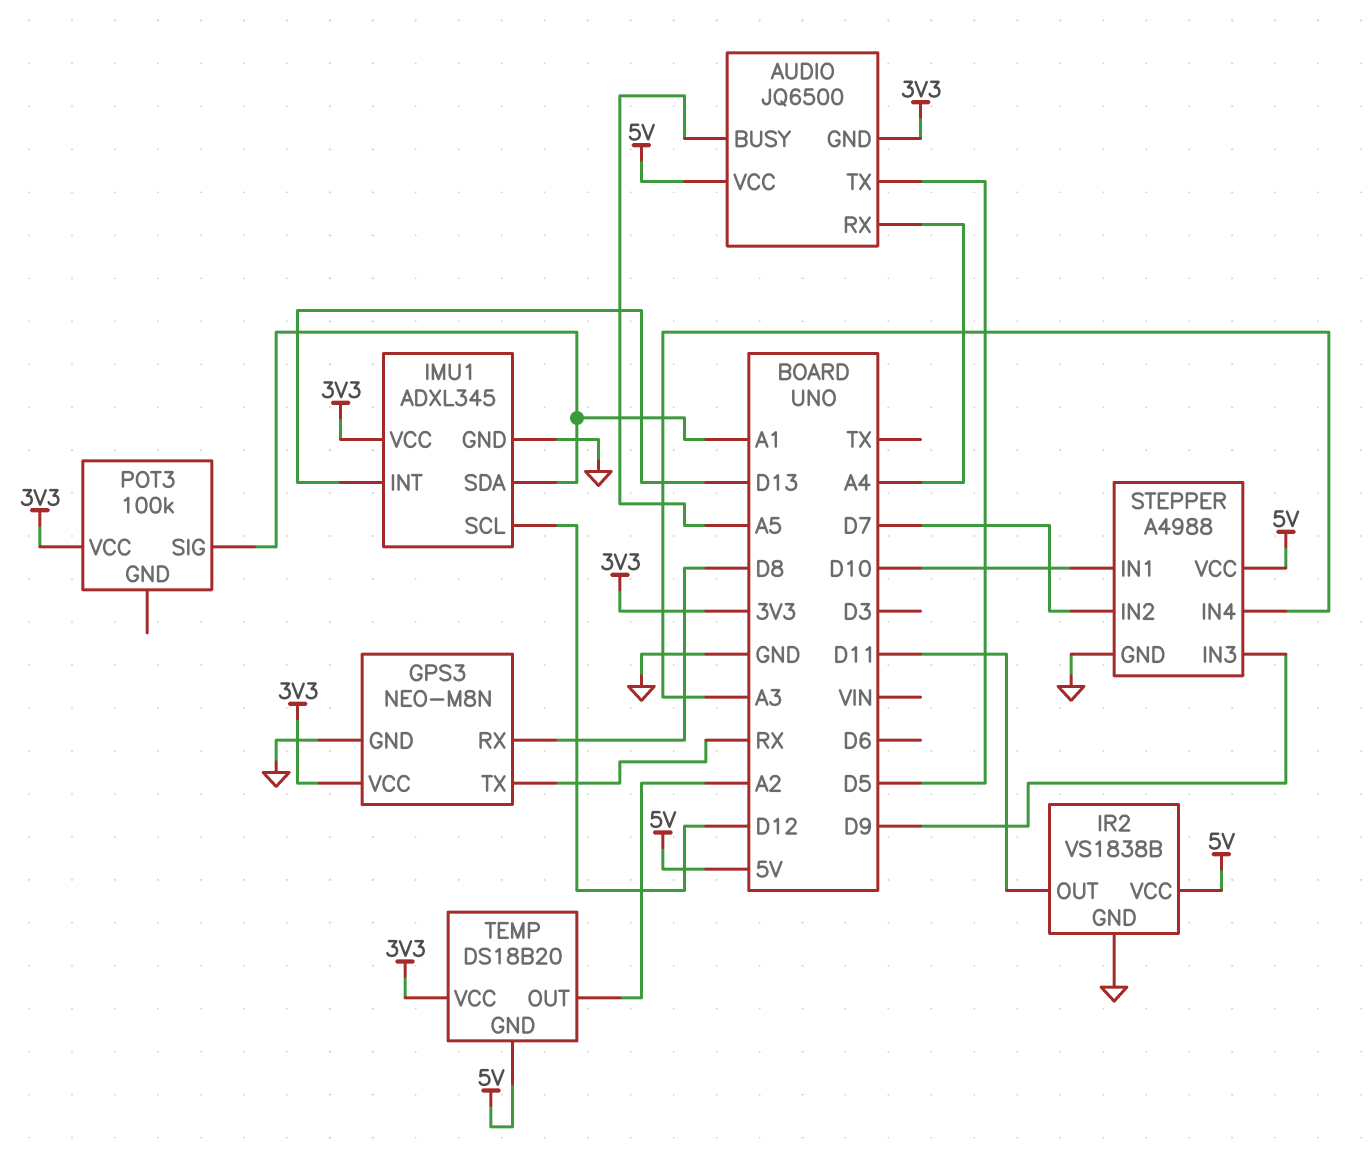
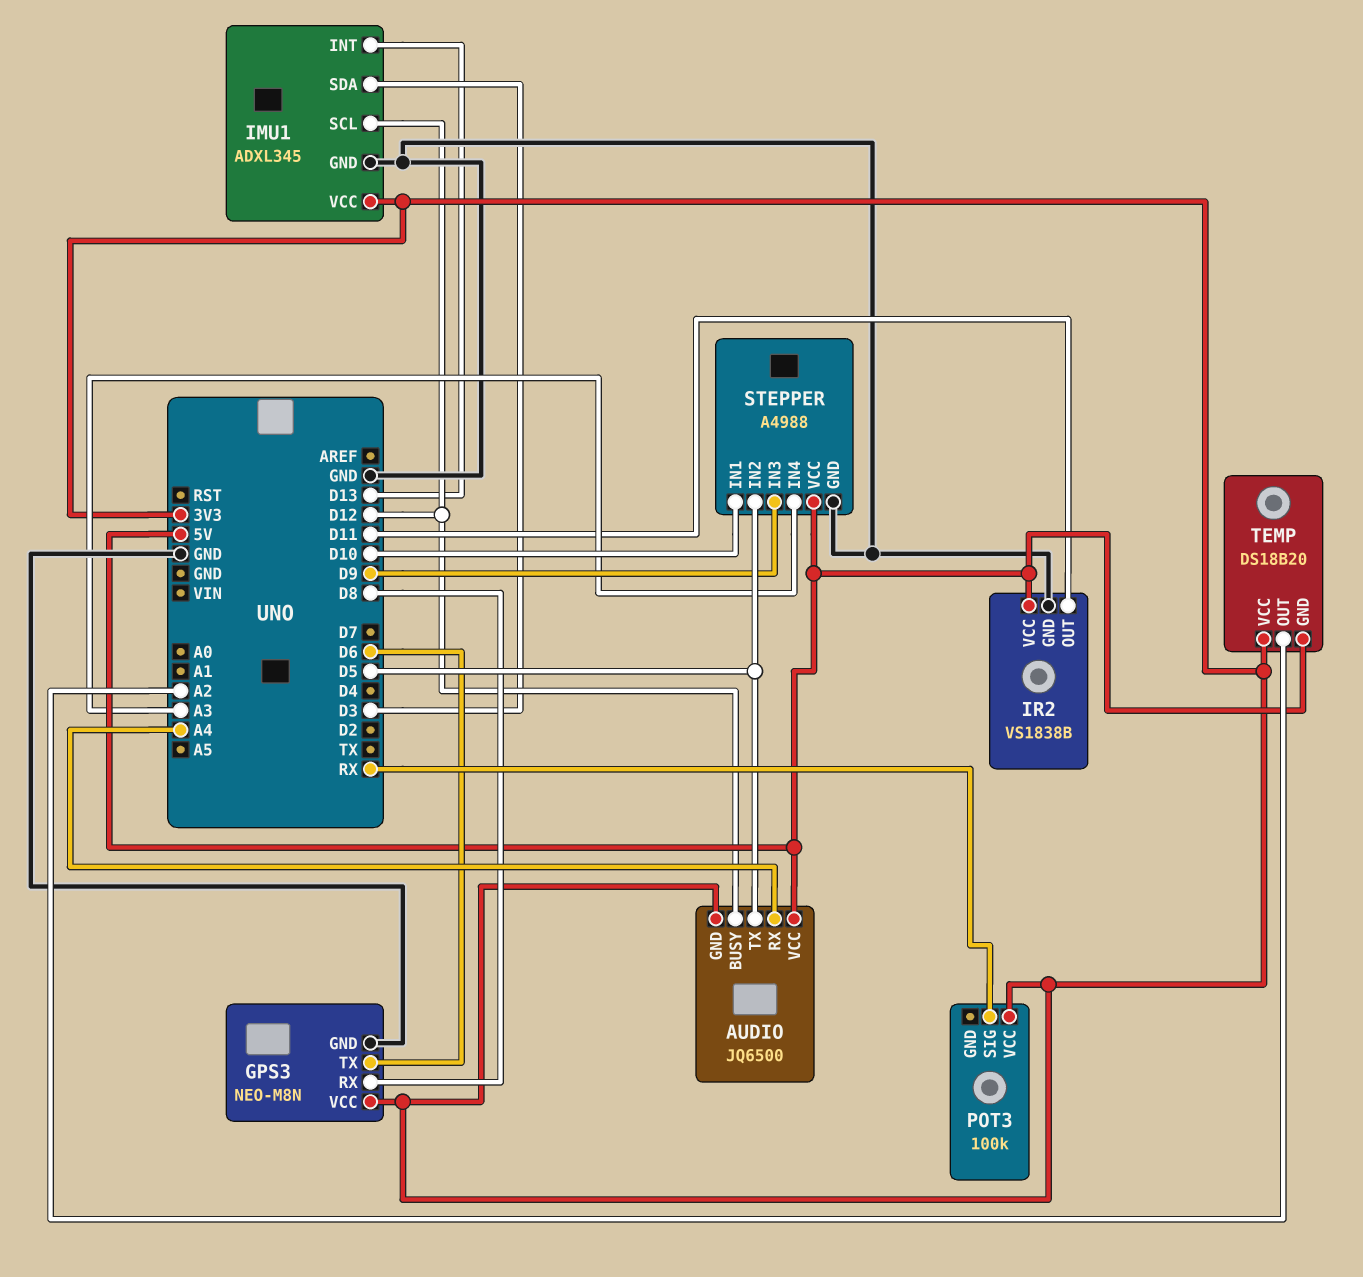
AUDIO pin BUSY: A5 -> D12
GPS3 pin TX: RX -> D6
IMU1 pin SDA: A1 -> D3
POT3 pin SIG: A1 -> RX
STEPPER pin IN2: D7 -> D5

